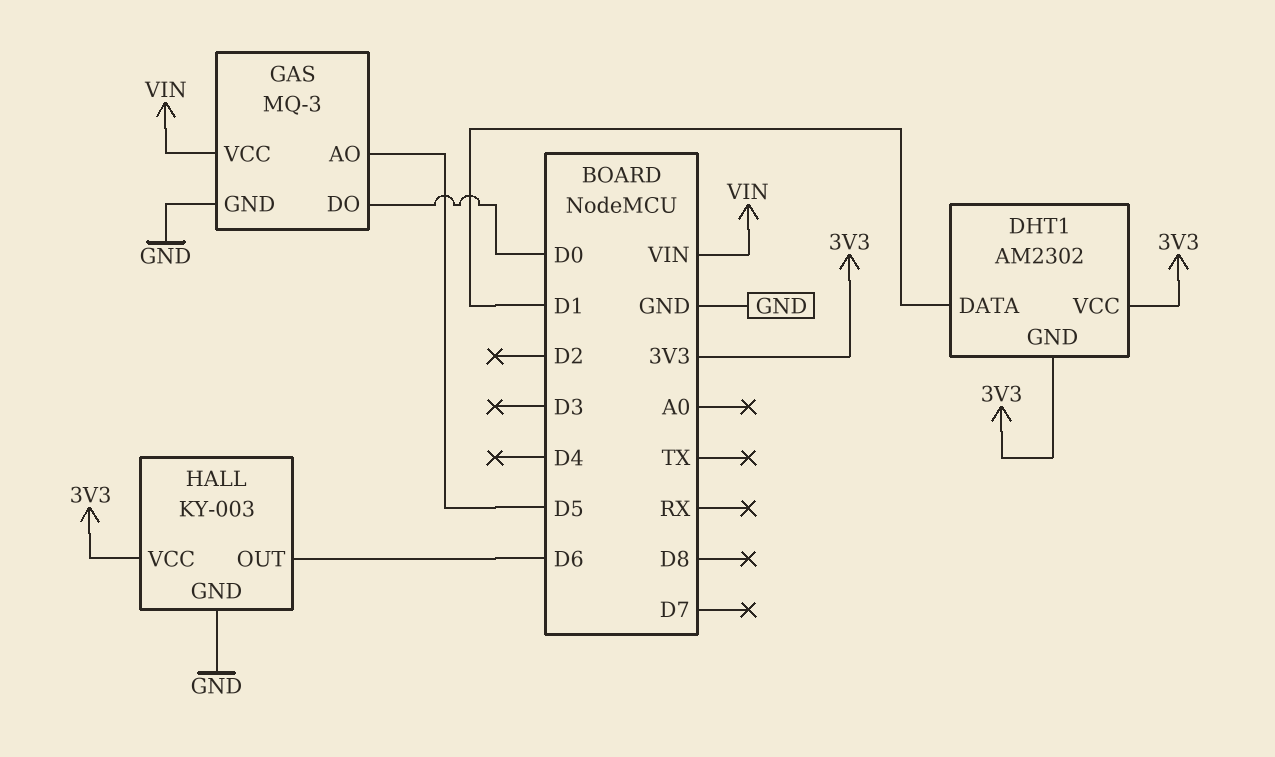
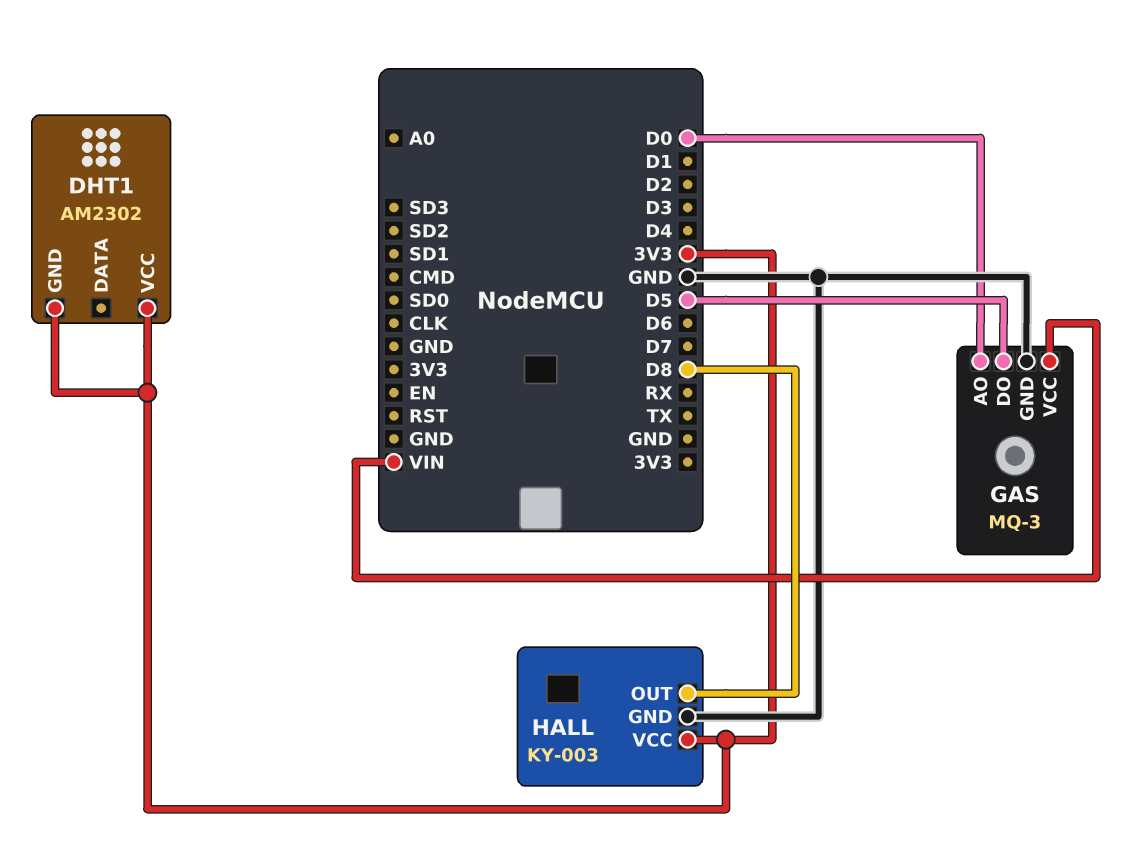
DHT1 pin DATA: D1 -> none
GAS pin AO: D5 -> D0
GAS pin DO: D0 -> D5
HALL pin OUT: D6 -> D8

